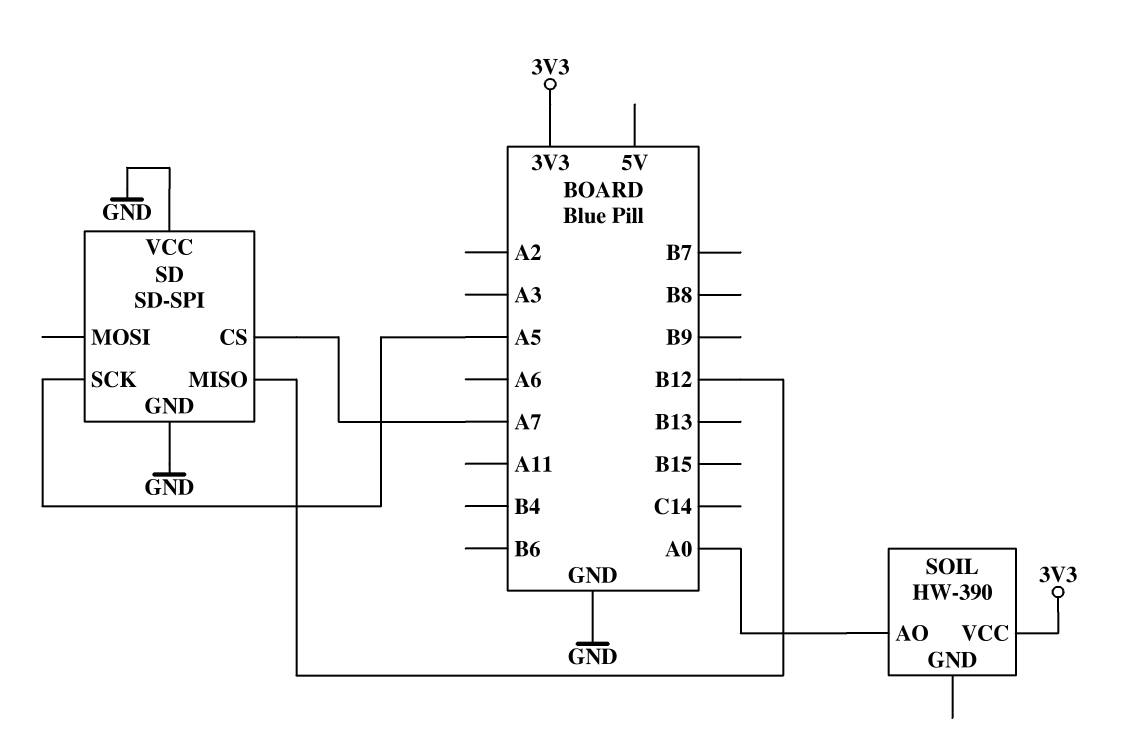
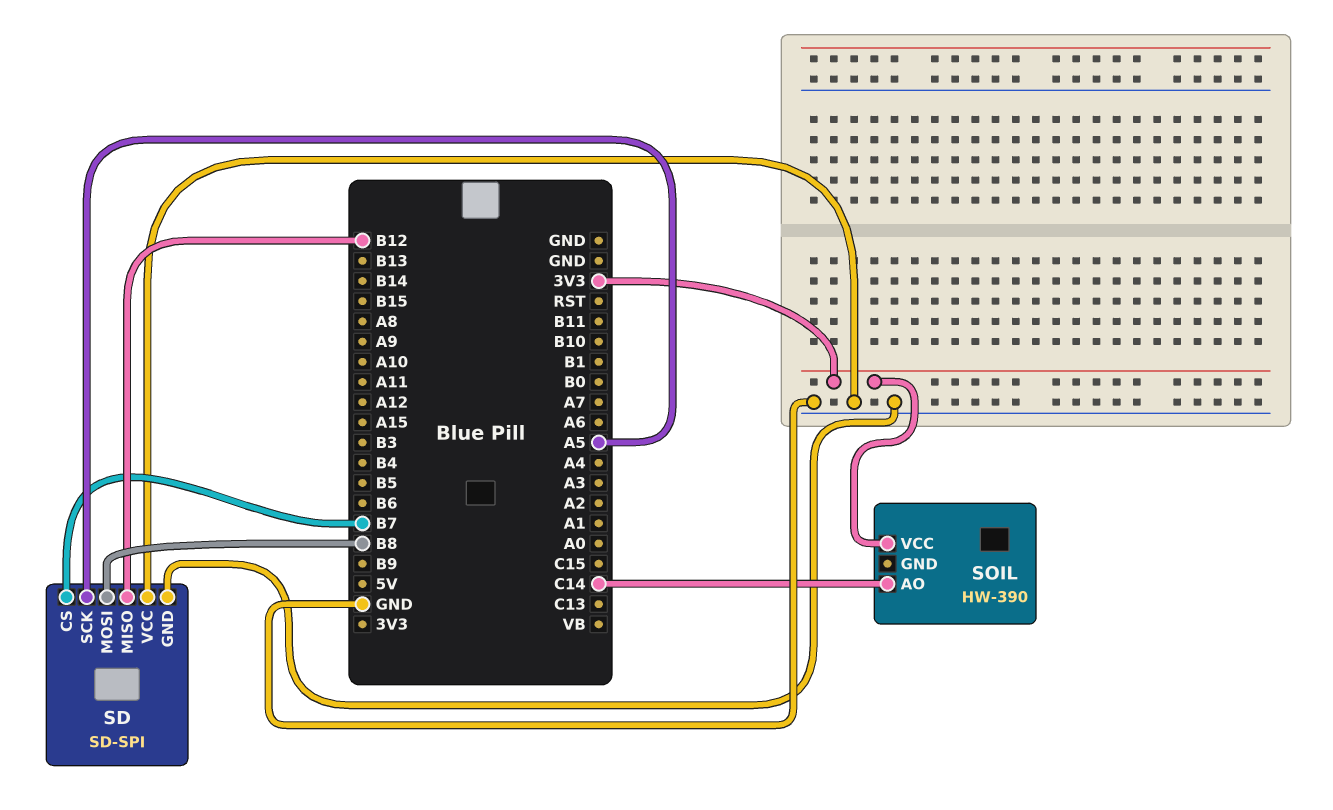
SD pin CS: A7 -> B7
SD pin MOSI: none -> B8
SOIL pin AO: A0 -> C14

